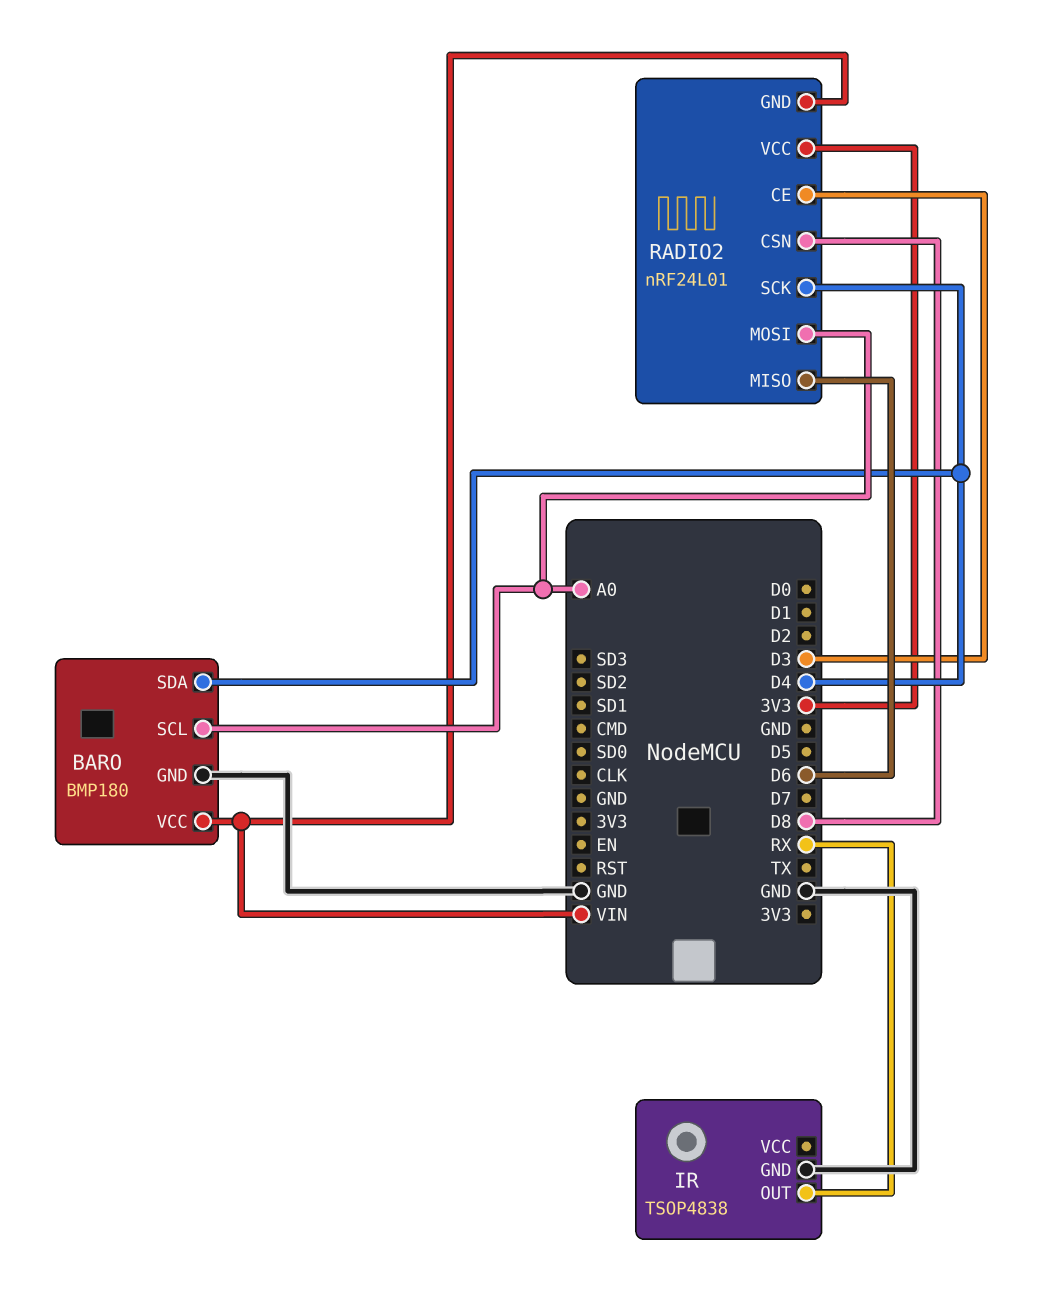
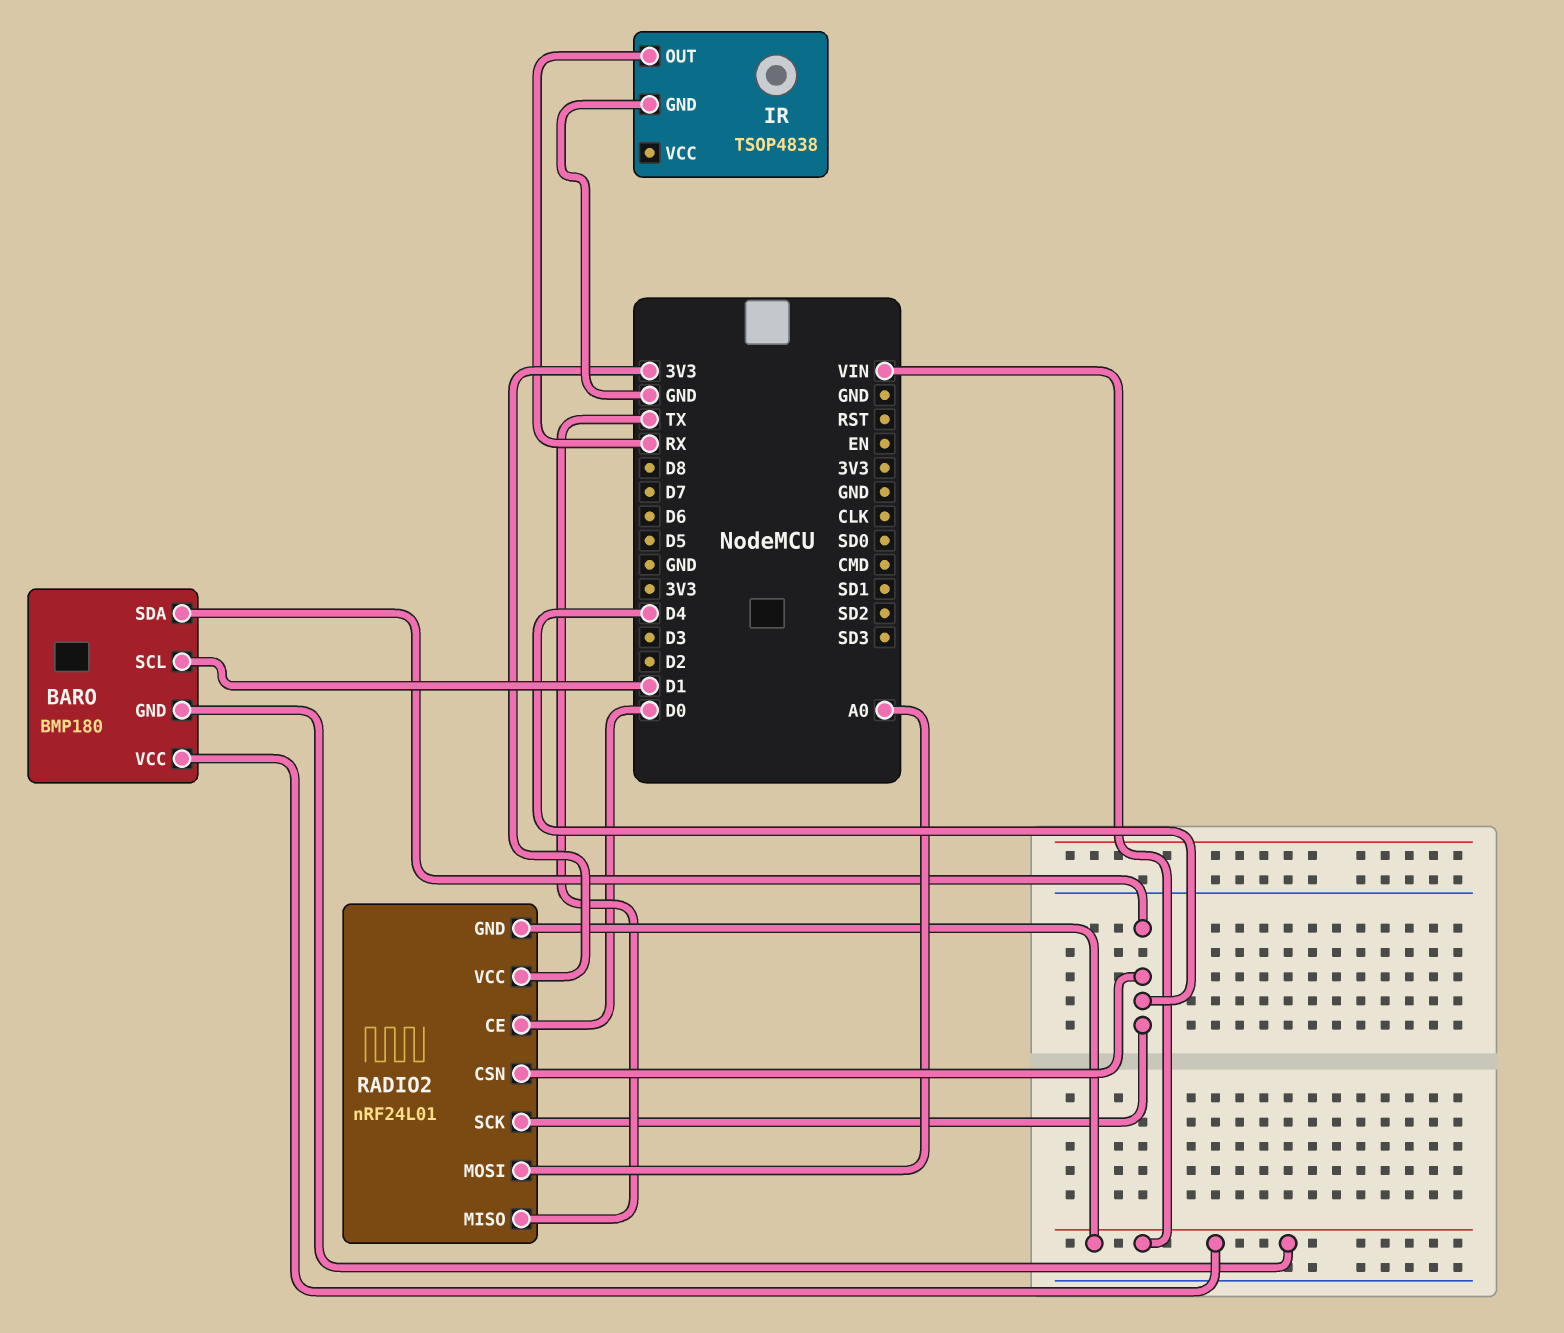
BARO pin GND: GND -> VIN
BARO pin SCL: A0 -> D1
RADIO2 pin CE: D3 -> D0
RADIO2 pin CSN: D8 -> D4
RADIO2 pin MISO: D6 -> TX

